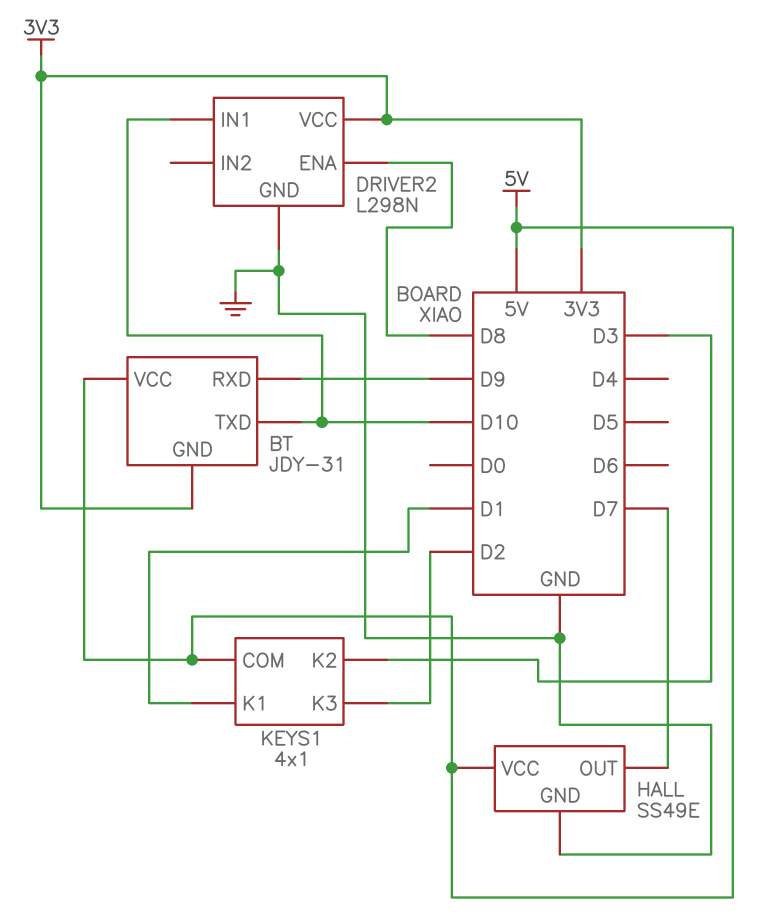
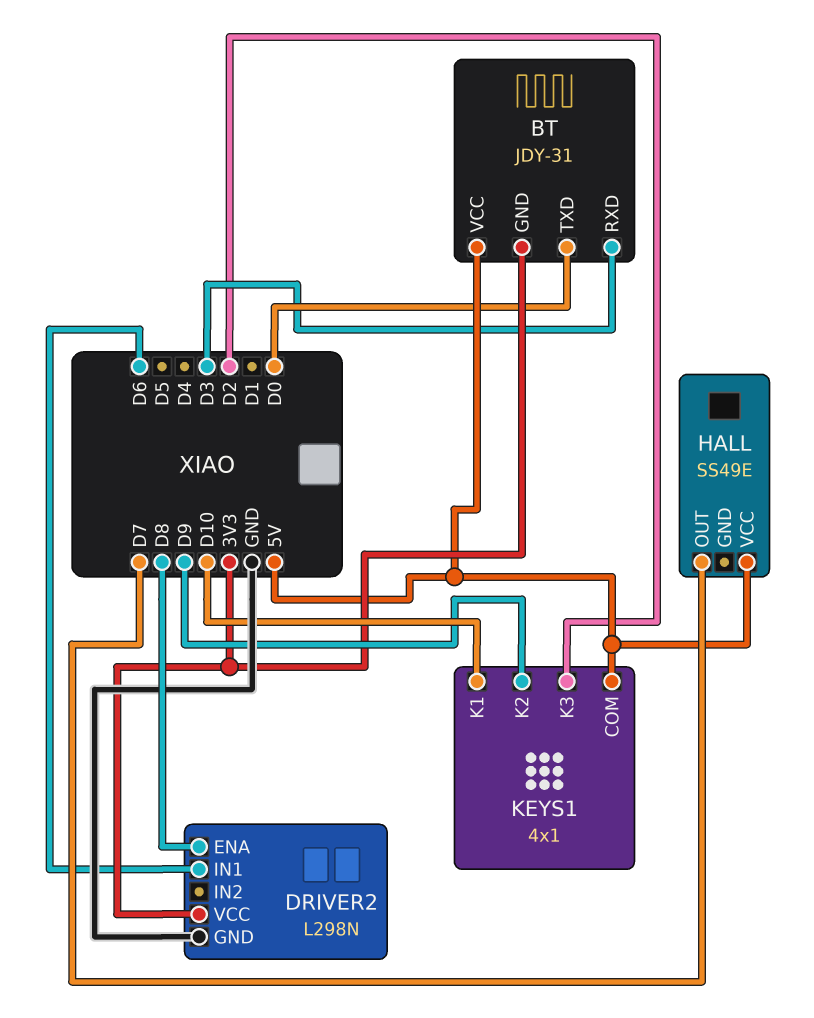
BT pin RXD: D9 -> D3
BT pin TXD: D10 -> D0
DRIVER2 pin IN1: D10 -> D6
HALL pin GND: GND -> none
KEYS1 pin K1: D1 -> D10
KEYS1 pin K2: D3 -> D9

